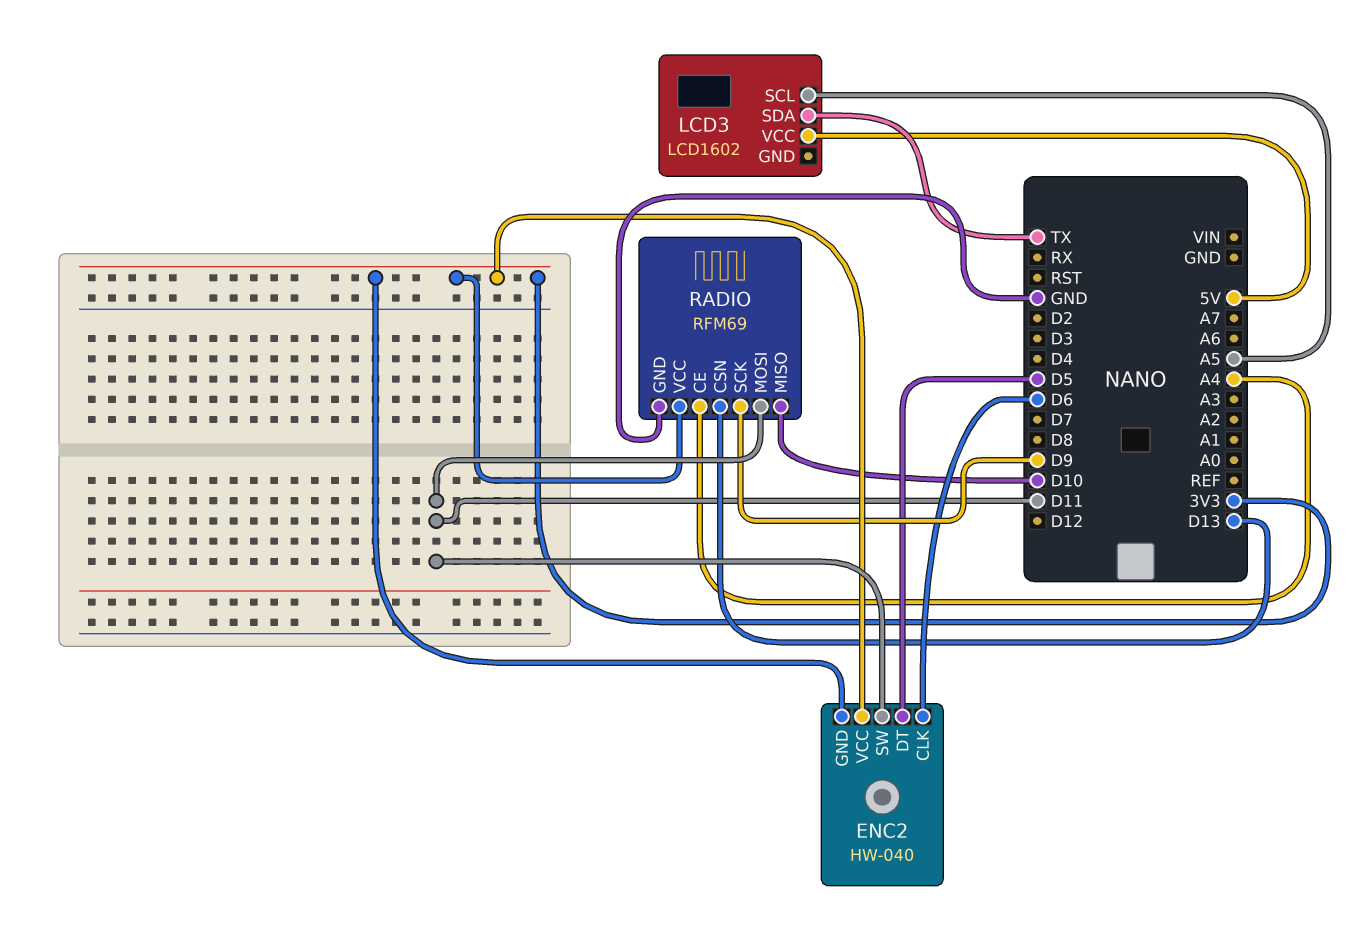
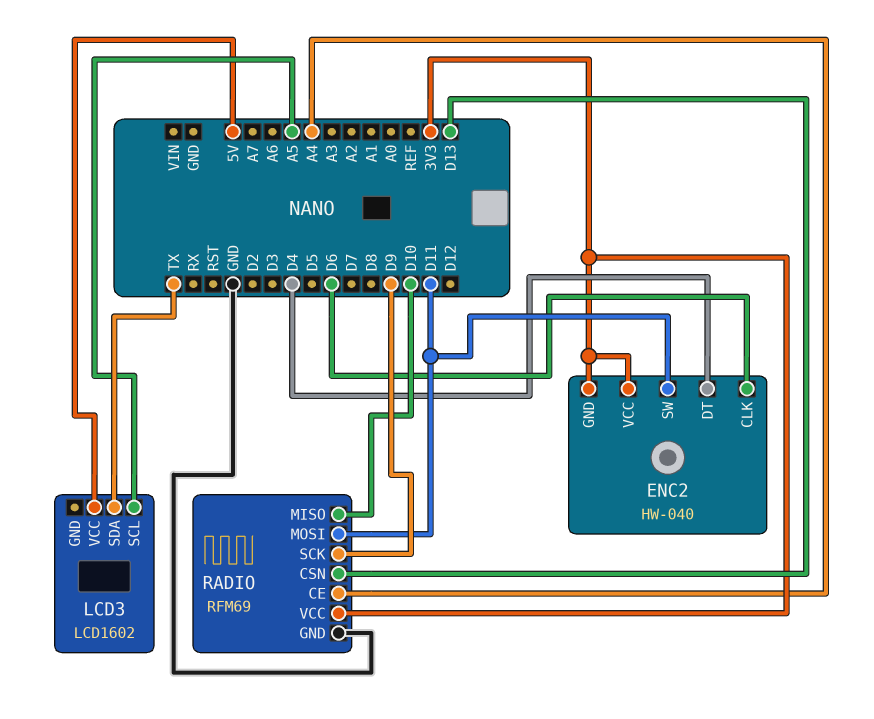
ENC2 pin DT: D5 -> D4

